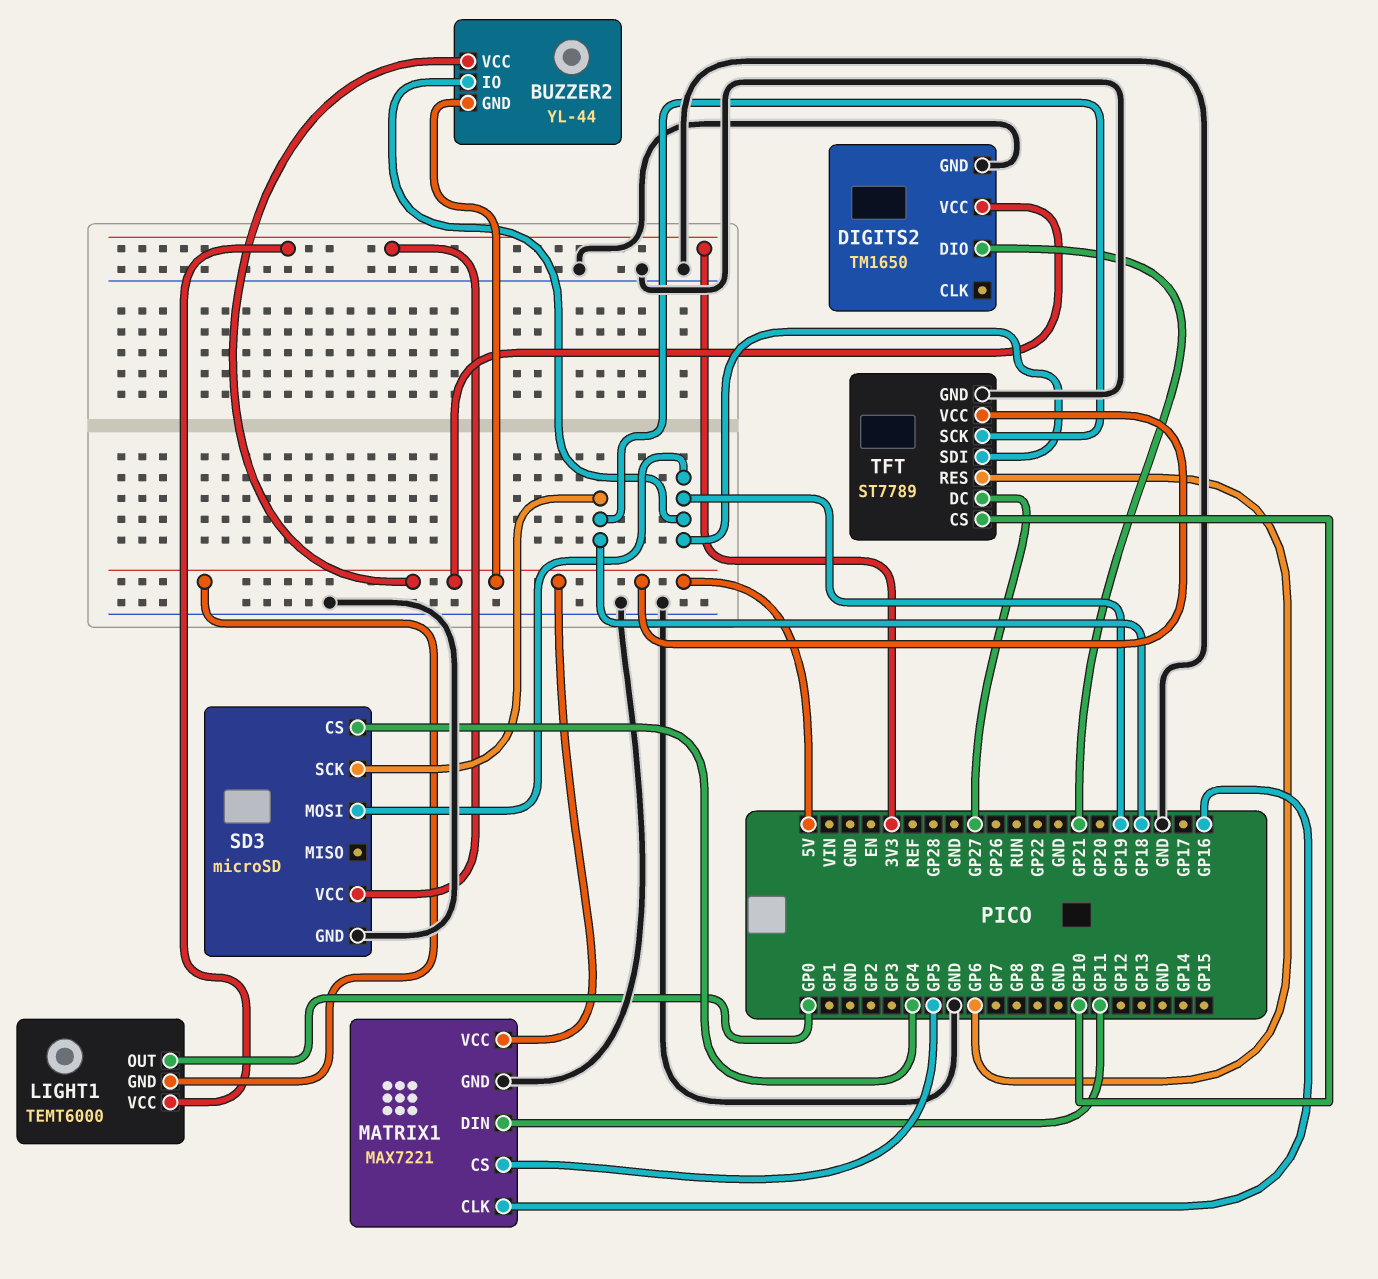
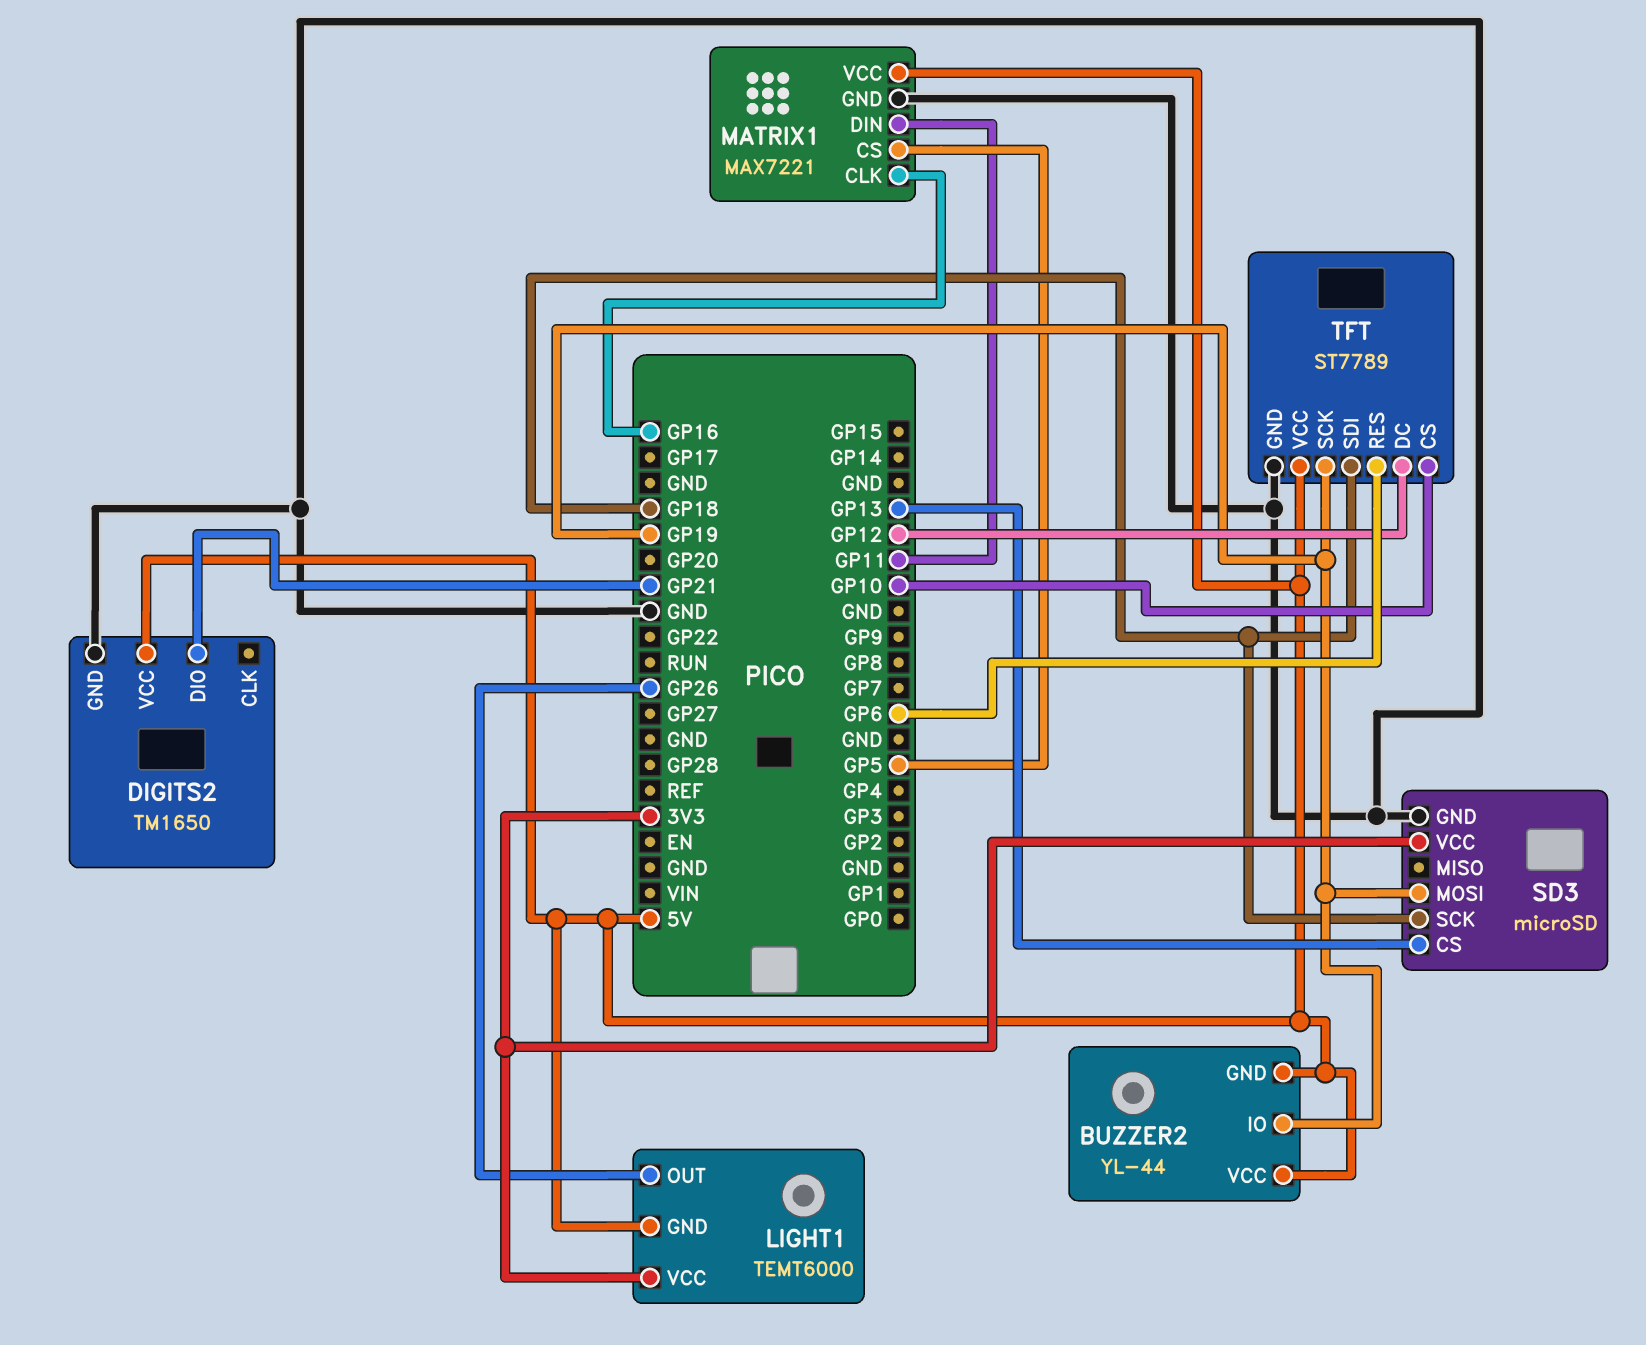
LIGHT1 pin OUT: GP0 -> GP26
SD3 pin CS: GP4 -> GP13
TFT pin DC: GP27 -> GP12
TFT pin SCK: GP18 -> GP19
TFT pin SDI: GP19 -> GP18

